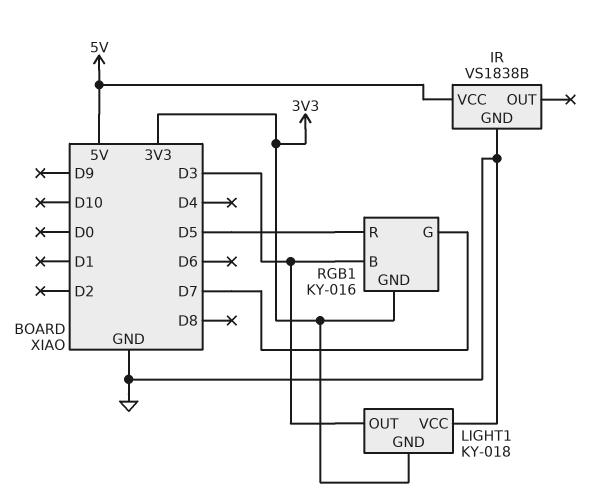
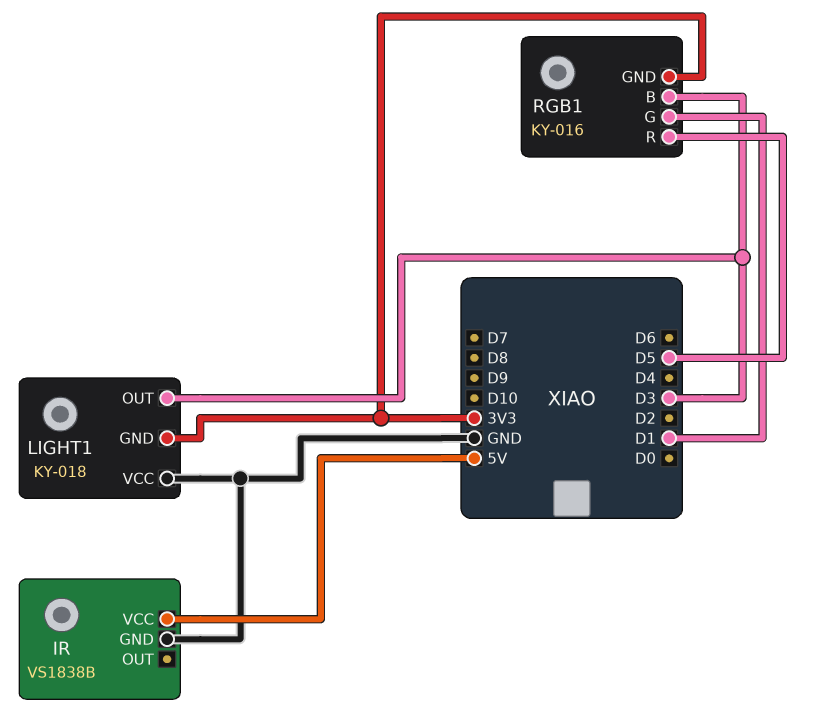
RGB1 pin G: D7 -> D1

